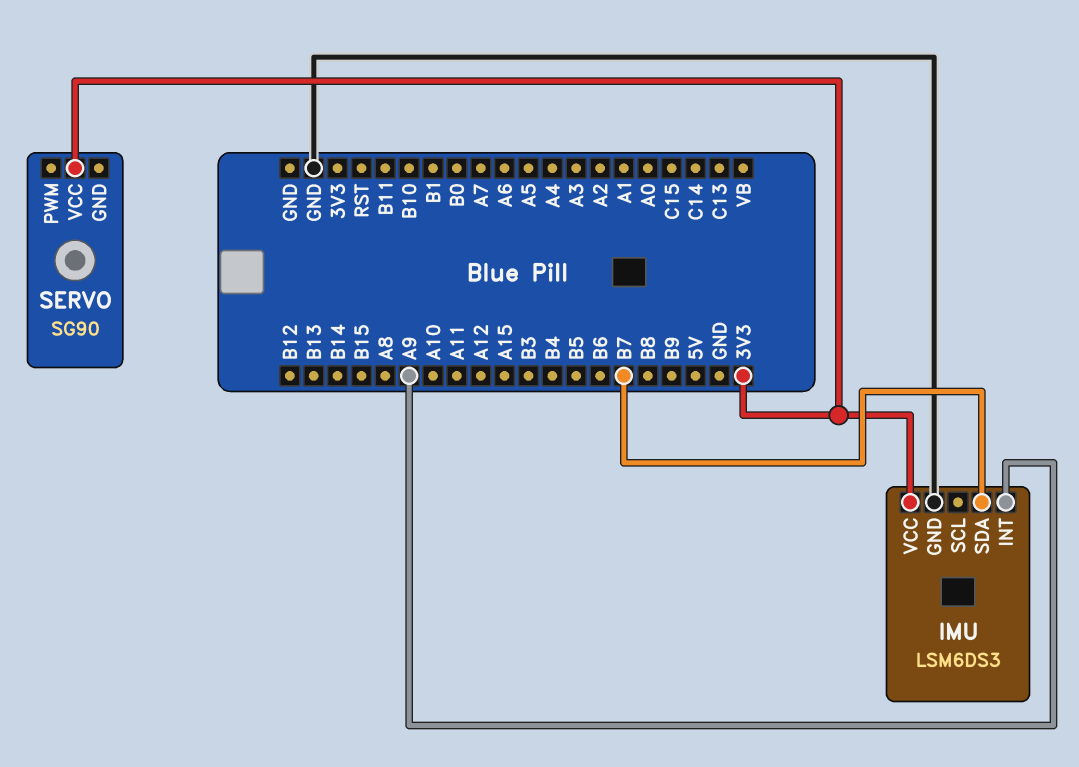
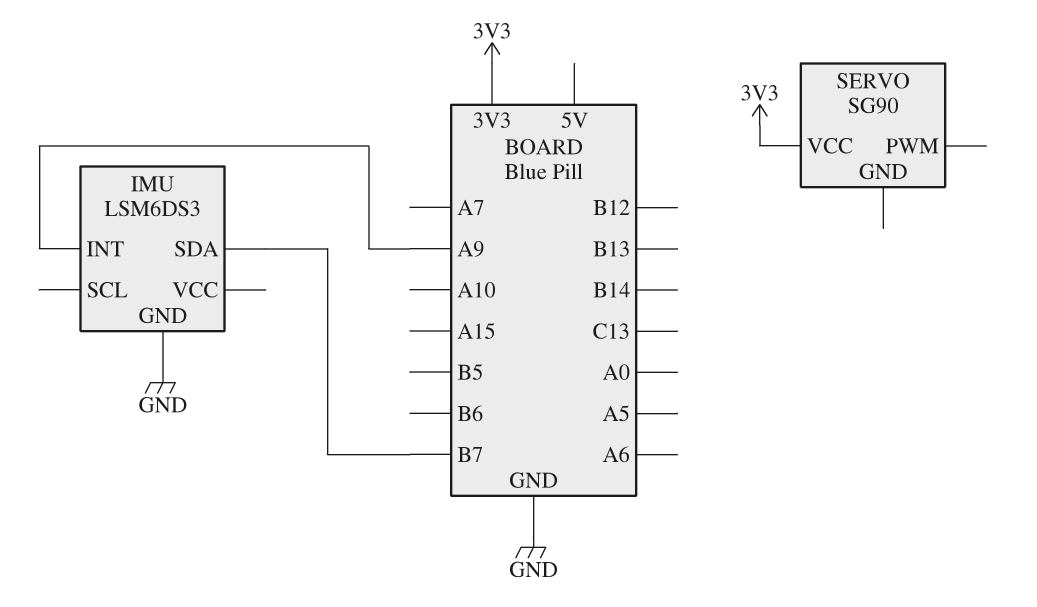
IMU pin VCC: 3V3 -> none

